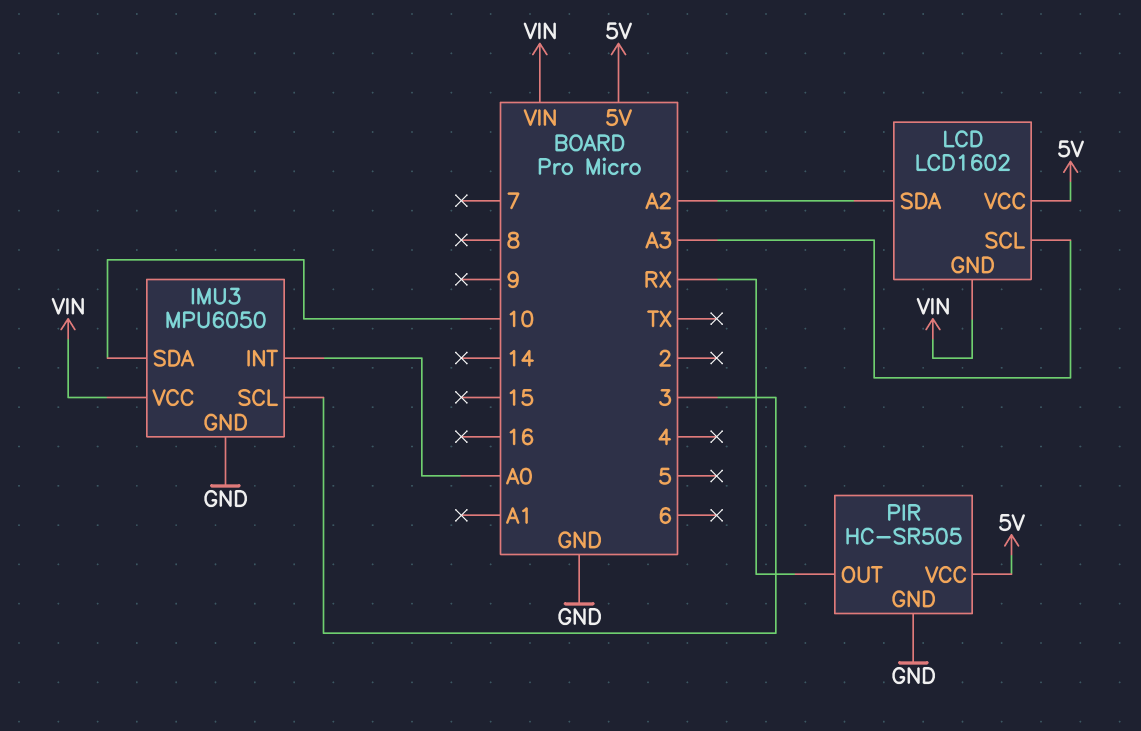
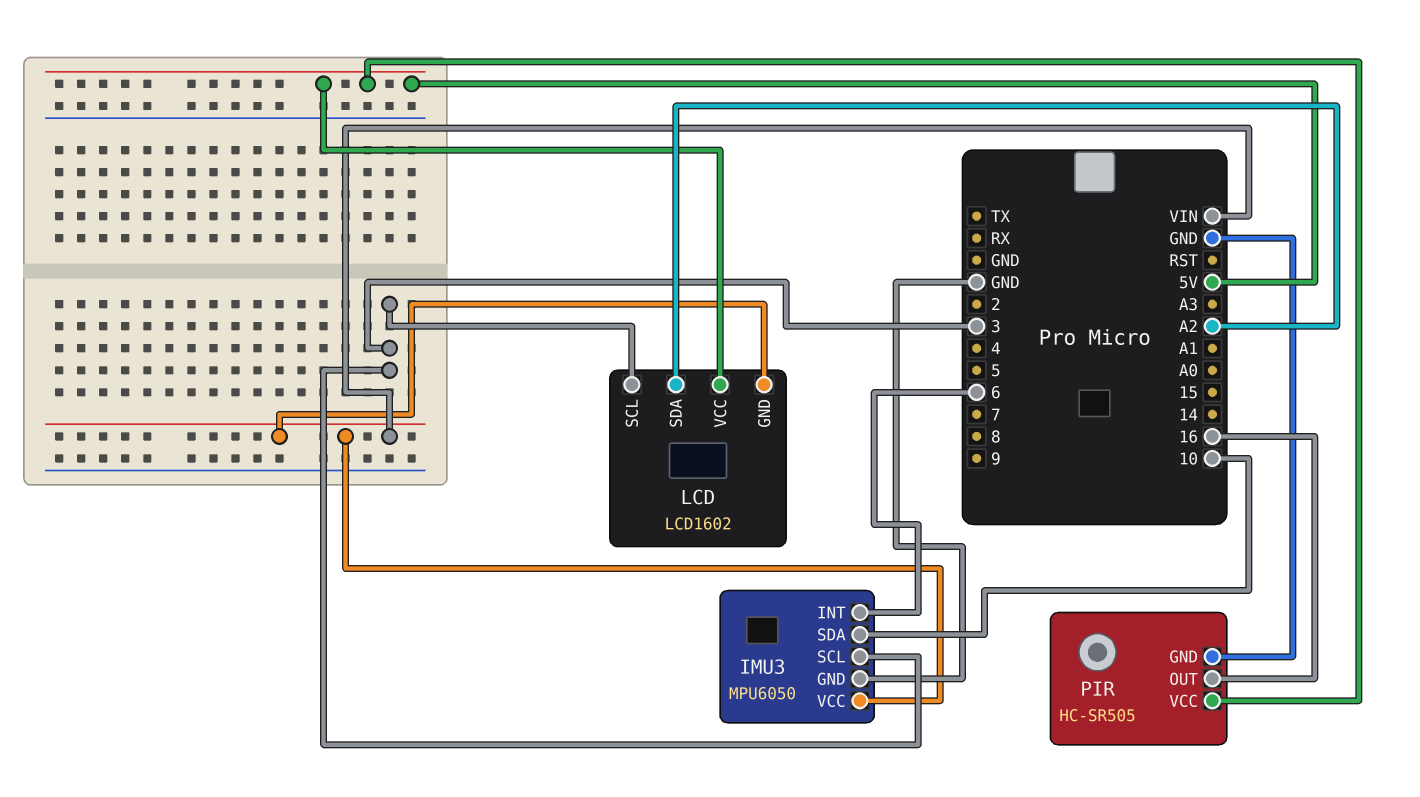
IMU3 pin INT: A0 -> 6
LCD pin SCL: A3 -> 3
PIR pin OUT: RX -> 16

